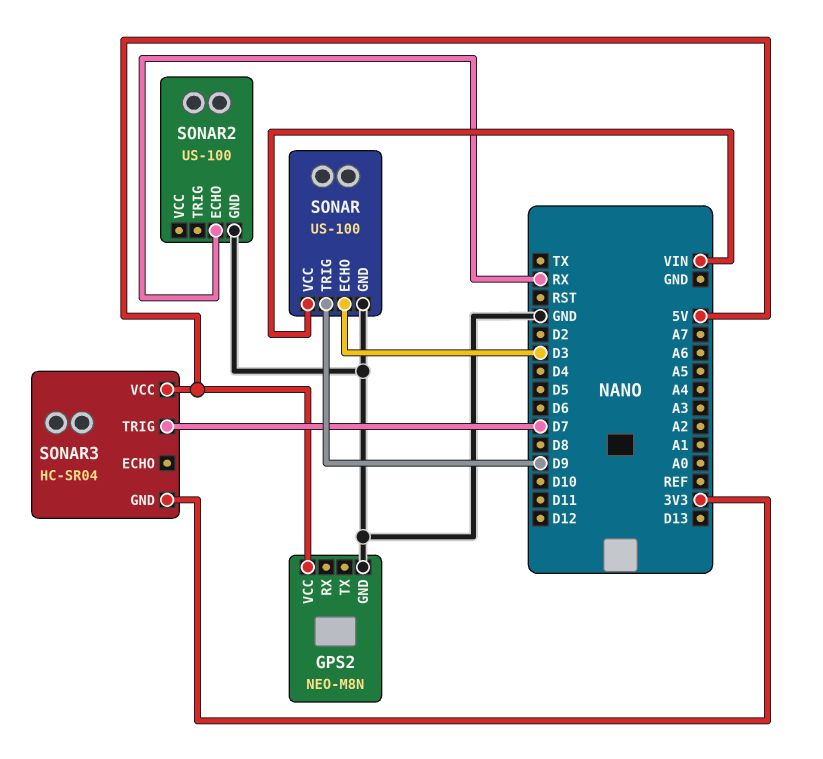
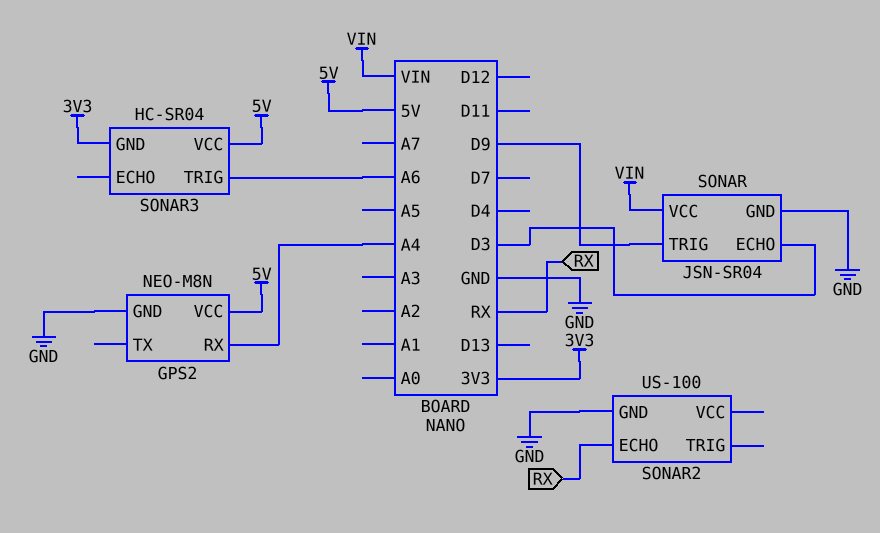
GPS2 pin RX: none -> A4
SONAR: US-100 -> JSN-SR04
SONAR3 pin TRIG: D7 -> A6

